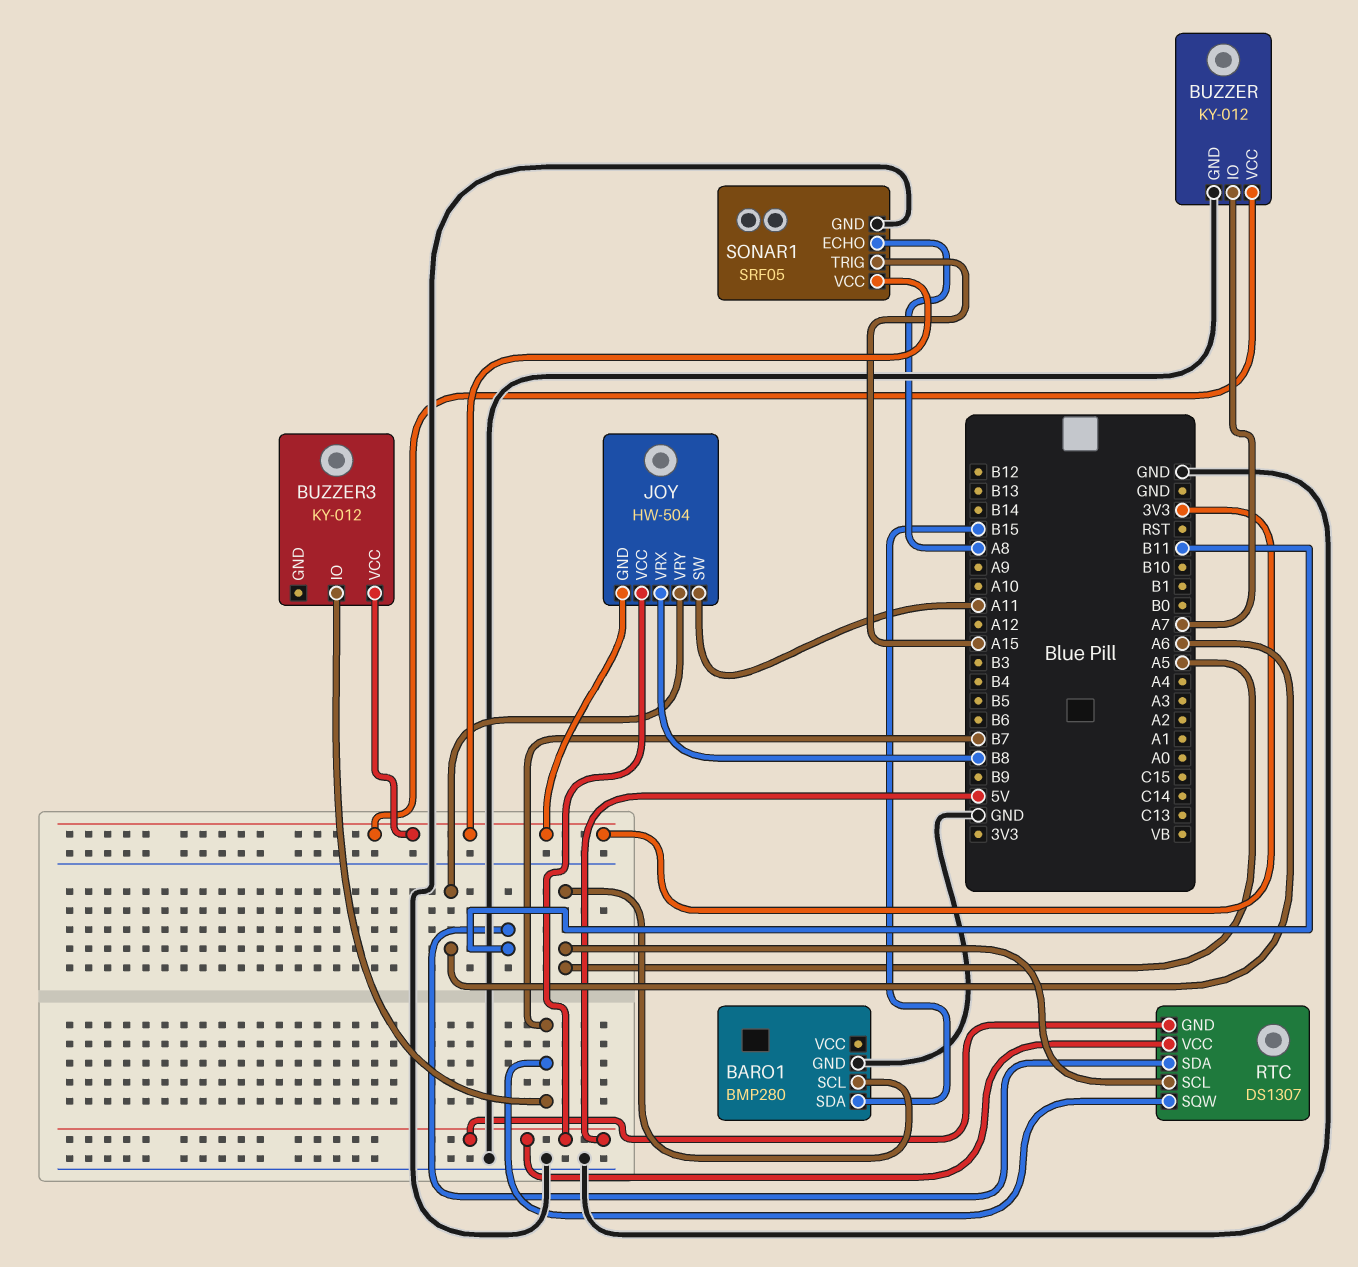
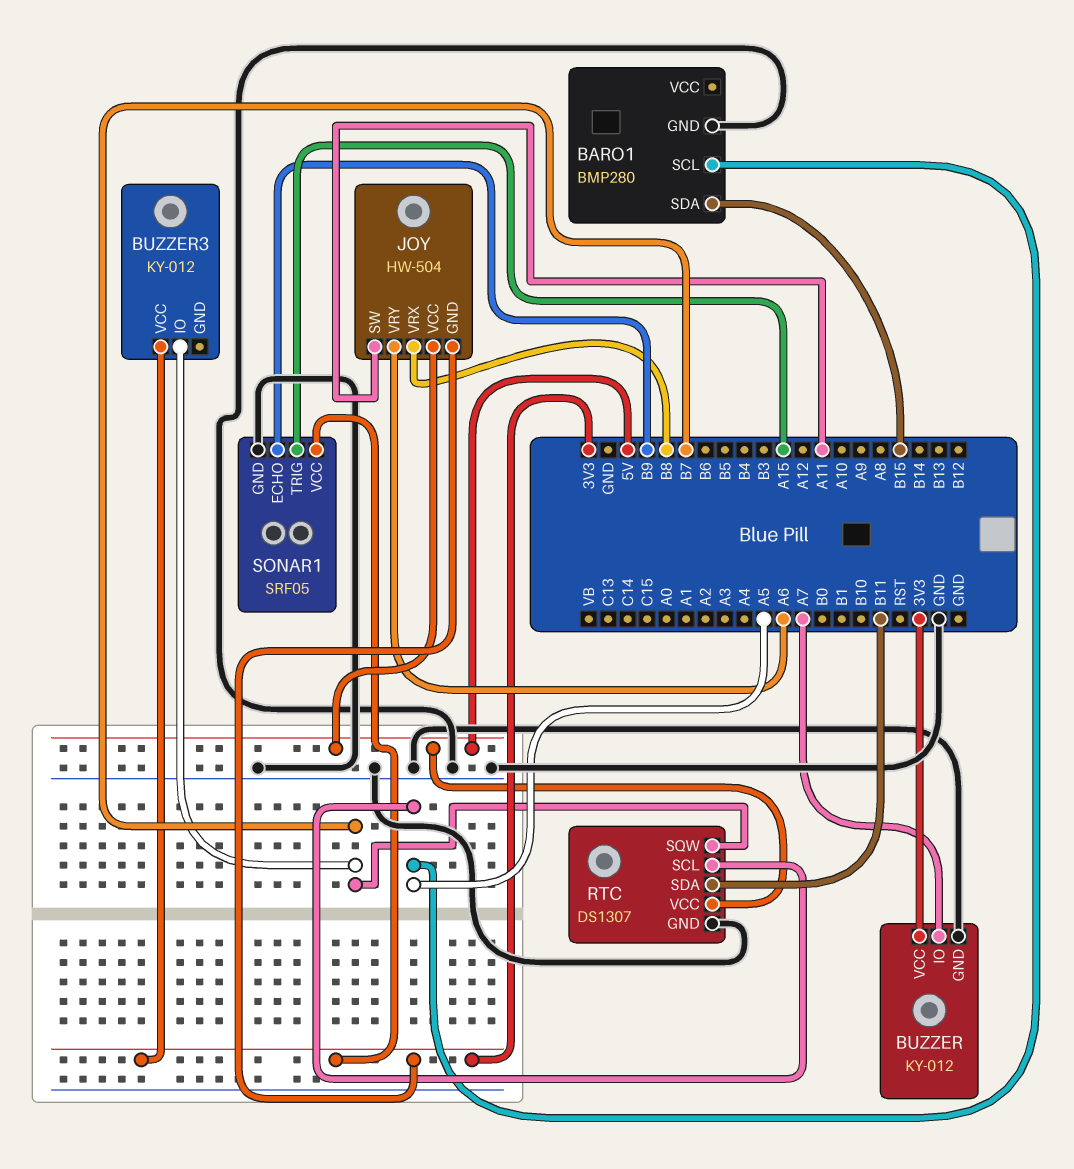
RTC pin GND: 5V -> GND
SONAR1 pin ECHO: A8 -> B9

